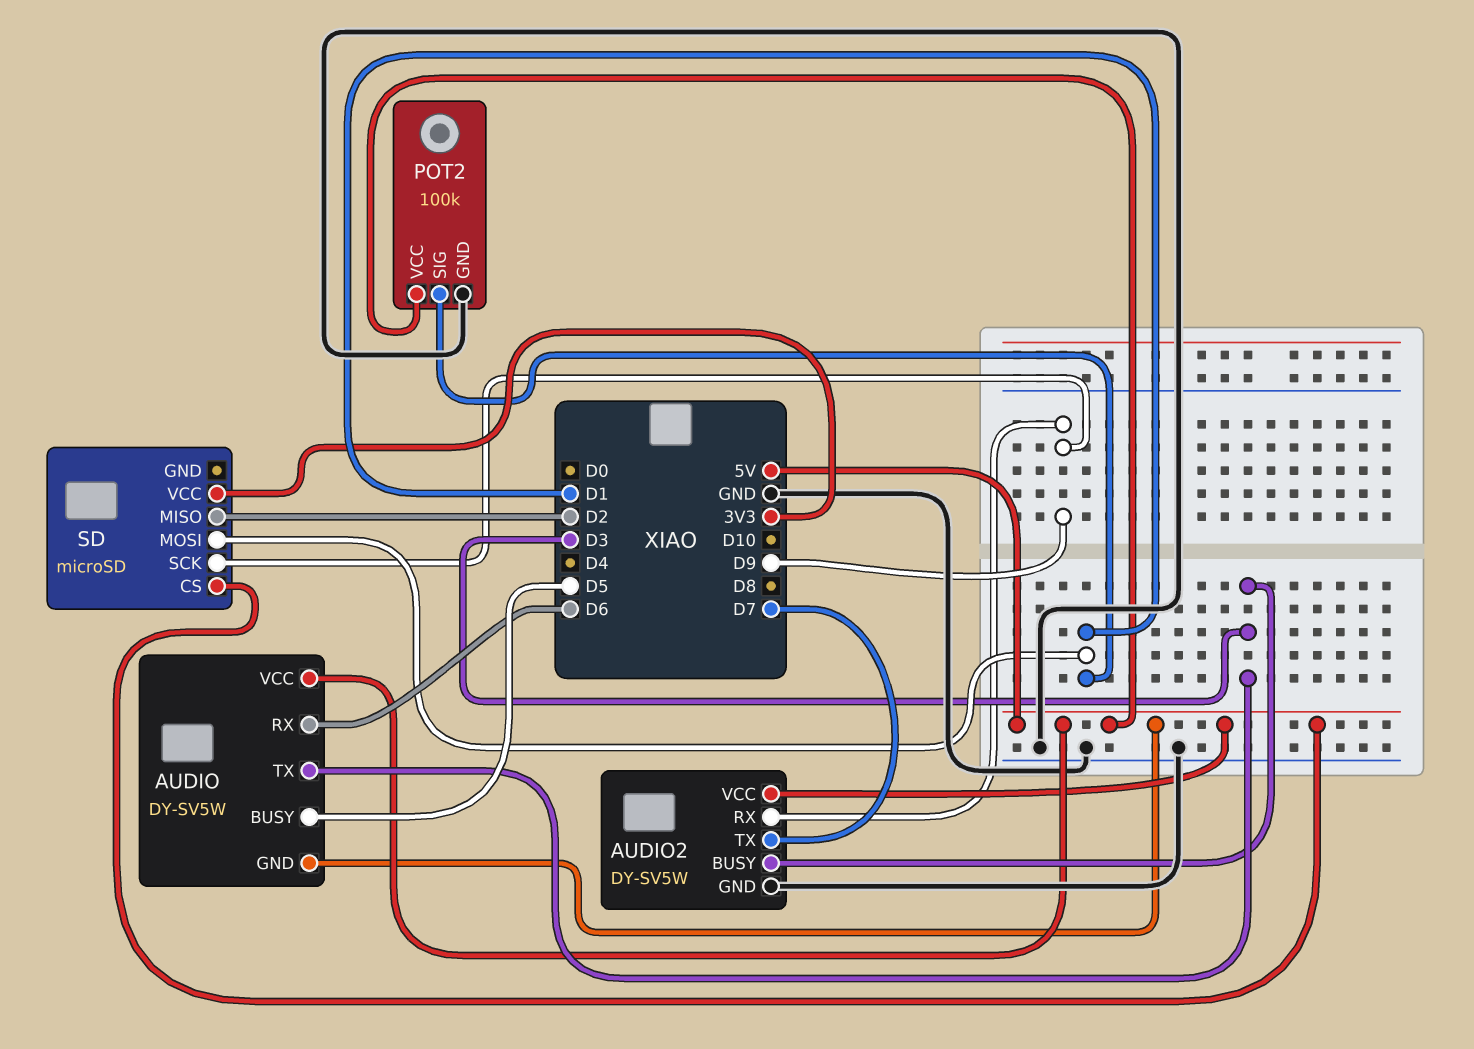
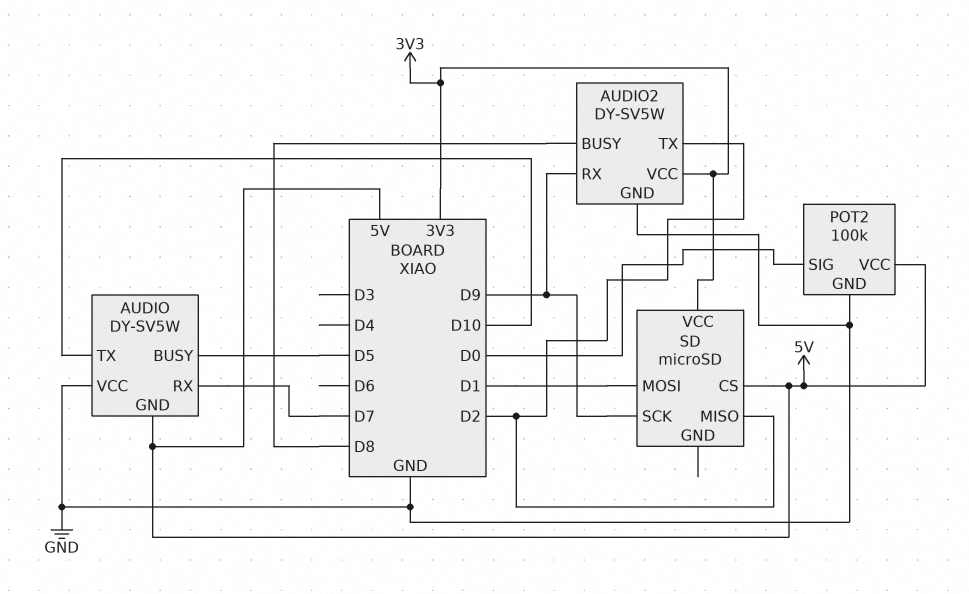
AUDIO pin RX: D6 -> D7
AUDIO pin TX: D3 -> D10
AUDIO pin VCC: 5V -> GND
AUDIO2 pin BUSY: D3 -> D8
AUDIO2 pin TX: D7 -> D2
AUDIO2 pin VCC: 5V -> 3V3
POT2 pin SIG: D1 -> D0

